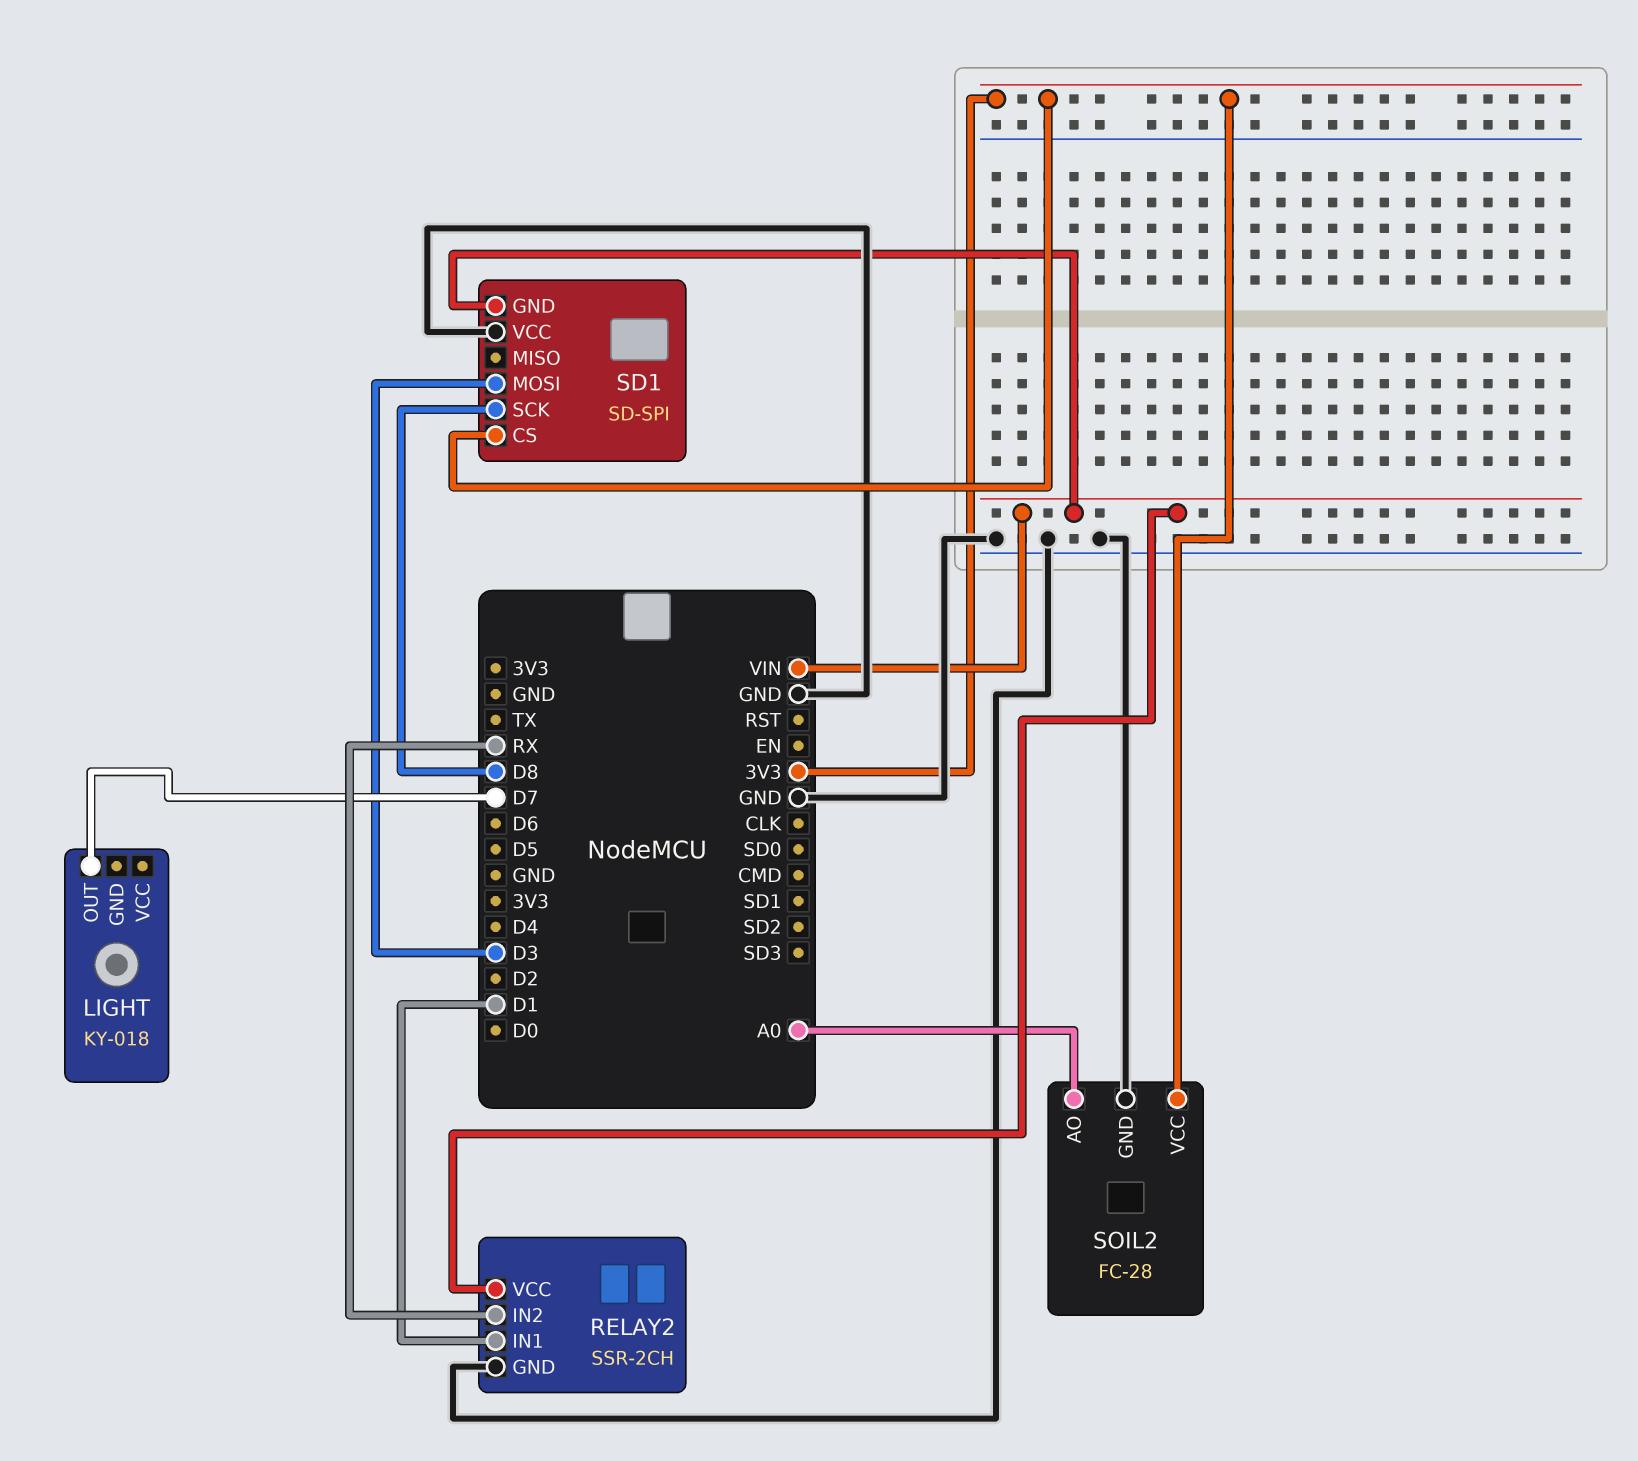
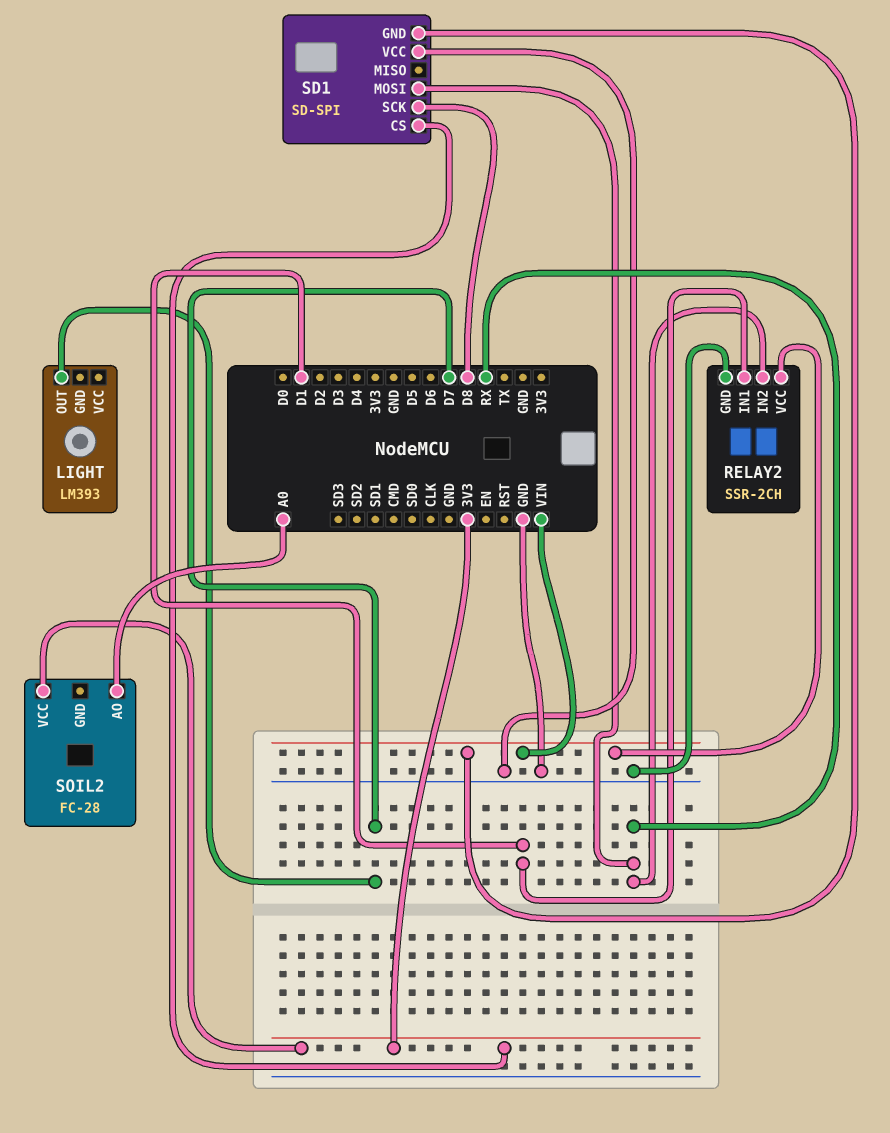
LIGHT: KY-018 -> LM393
SD1 pin MOSI: D3 -> RX
SOIL2 pin GND: GND -> none

